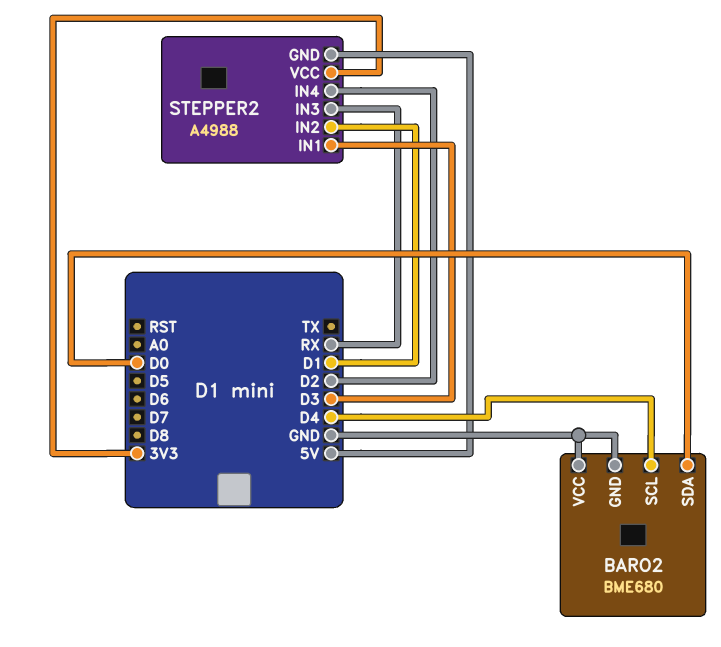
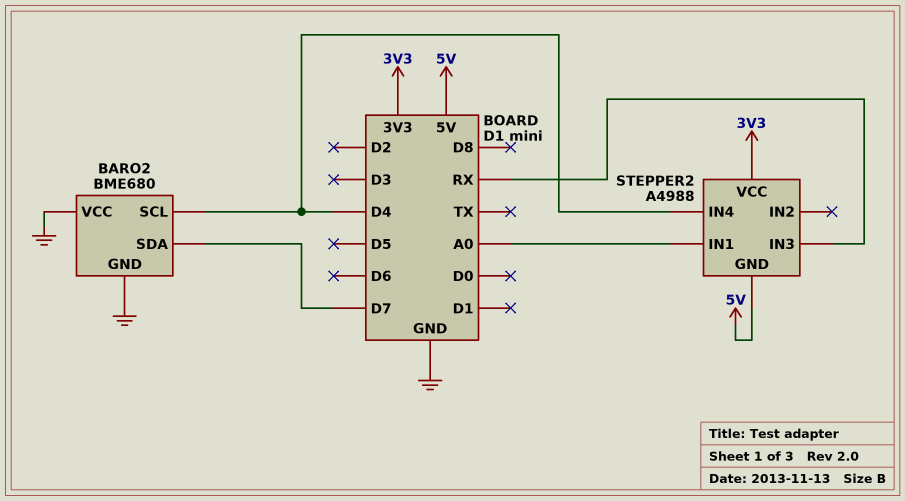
BARO2 pin SDA: D0 -> D7
STEPPER2 pin IN1: D3 -> A0
STEPPER2 pin IN2: D1 -> none
STEPPER2 pin IN4: D2 -> D4

